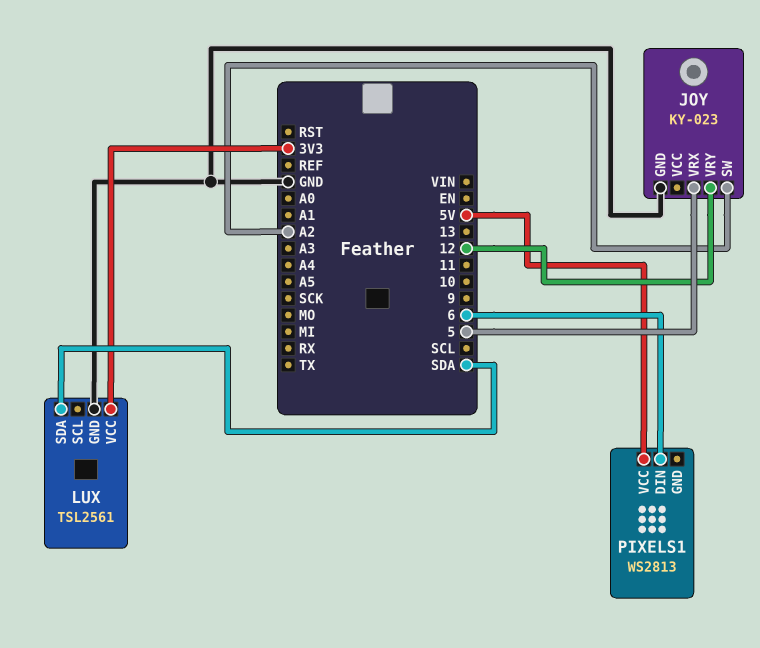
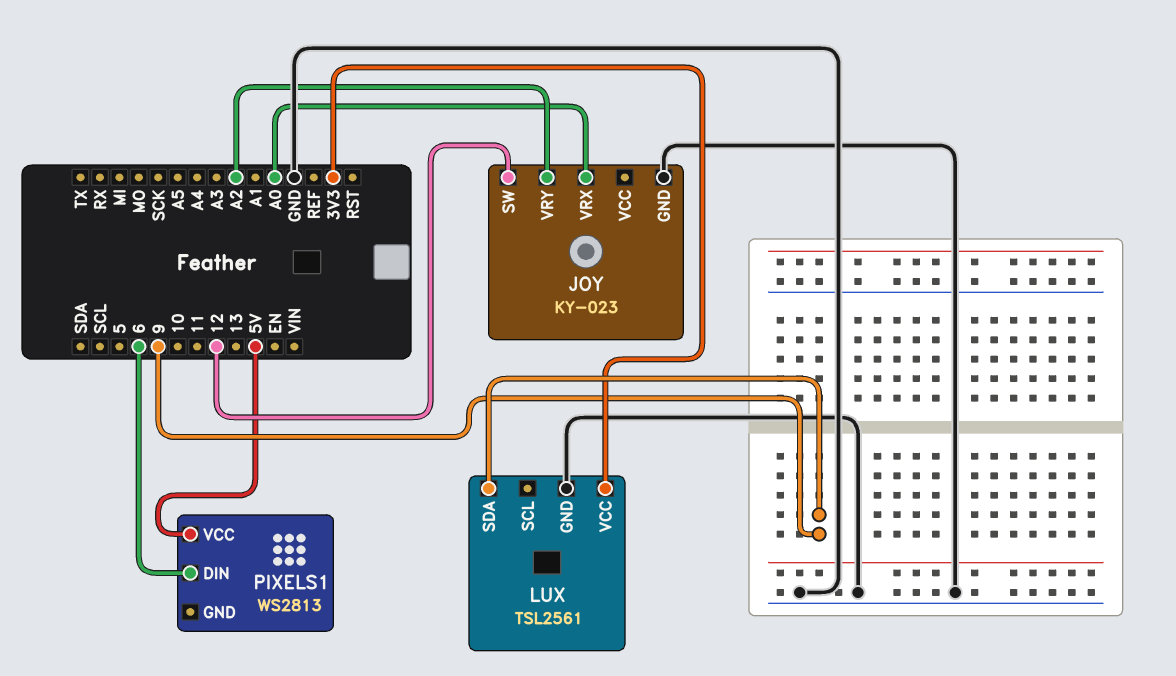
JOY pin SW: A2 -> 12
JOY pin VRX: 5 -> A0
JOY pin VRY: 12 -> A2
LUX pin SDA: SDA -> 9

